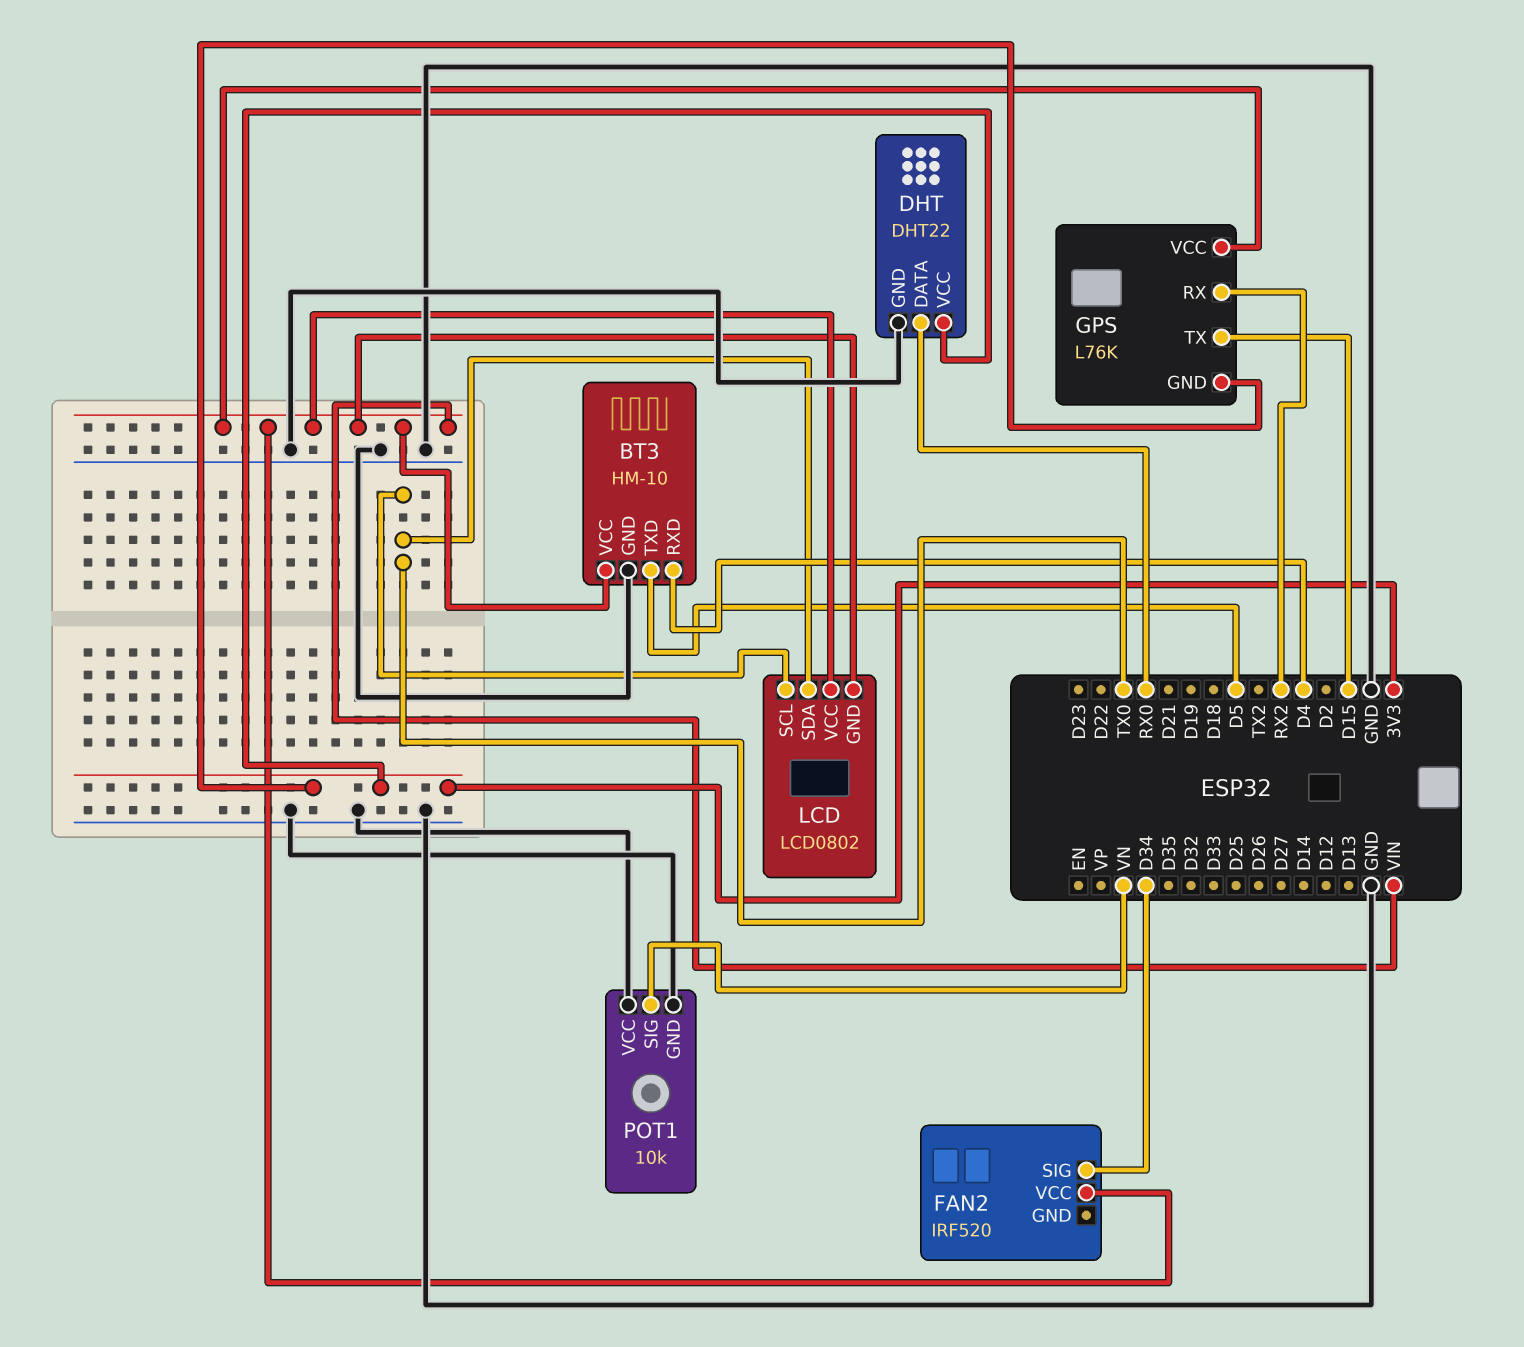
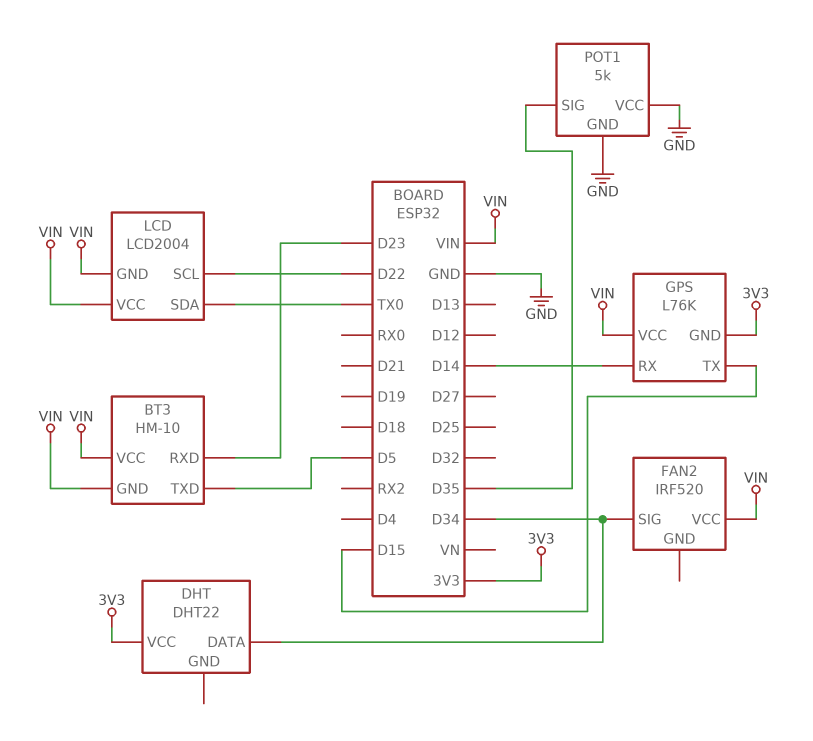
BT3 pin GND: GND -> VIN
BT3 pin RXD: D4 -> D23
DHT pin DATA: RX0 -> D34
DHT pin GND: GND -> none
GPS pin RX: RX2 -> D14
LCD: LCD0802 -> LCD2004
LCD pin SCL: TX0 -> D22
POT1: 10k -> 5k
POT1 pin SIG: VN -> D35

